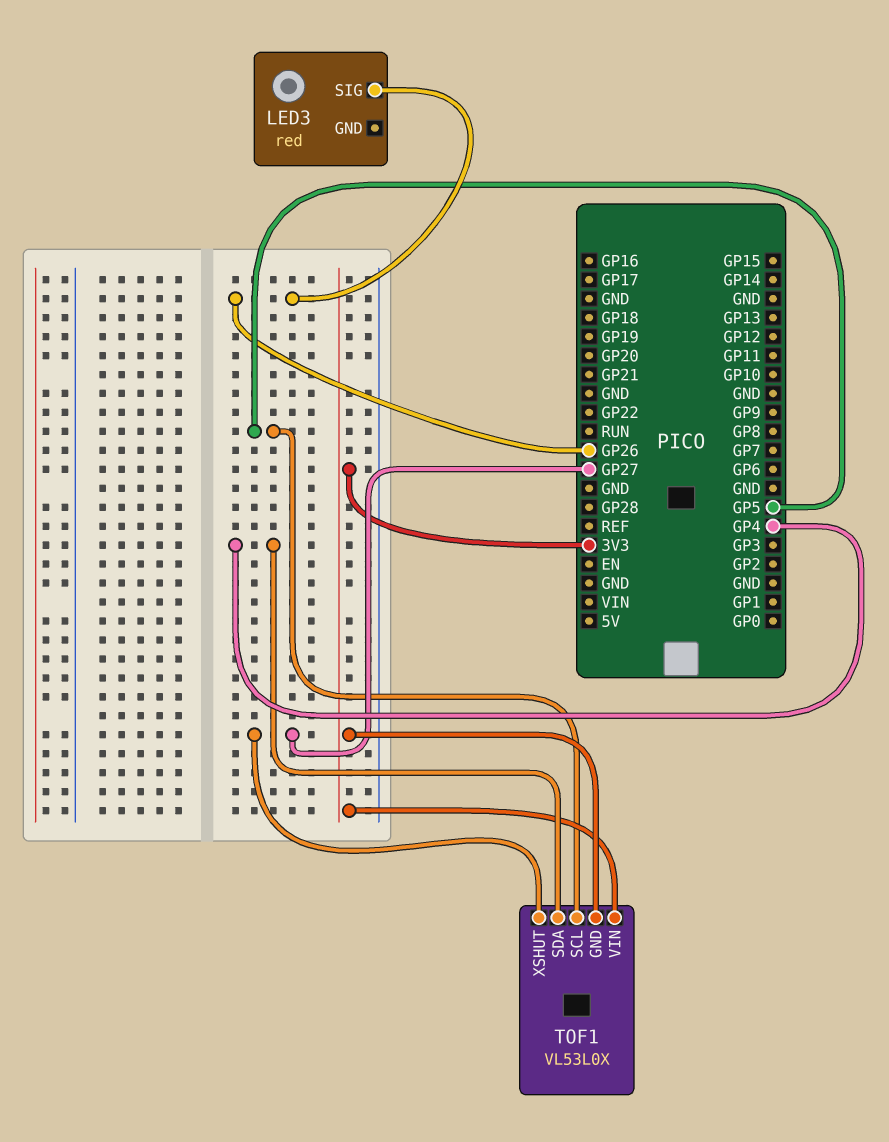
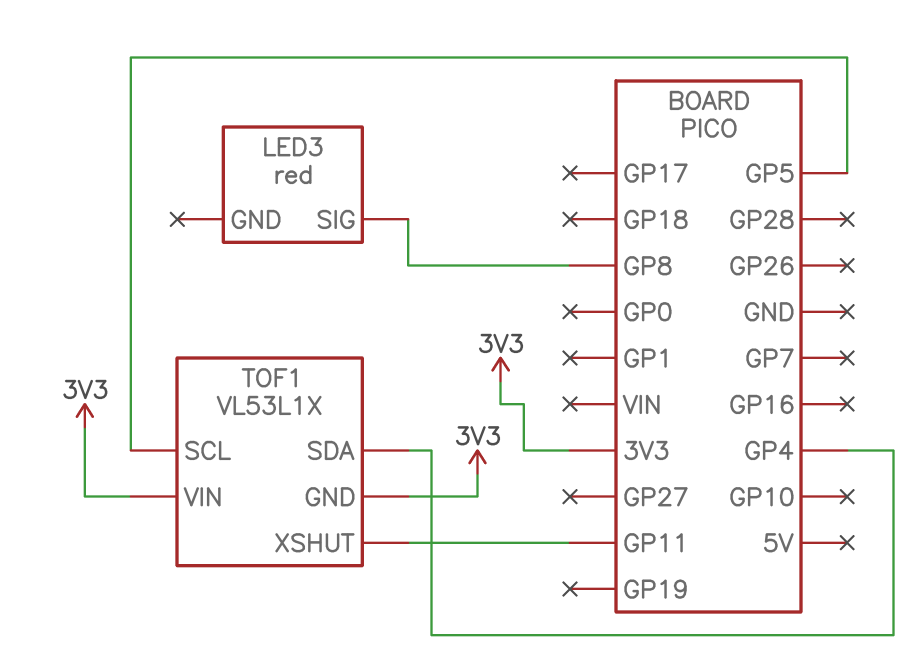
LED3 pin SIG: GP26 -> GP8
TOF1: VL53L0X -> VL53L1X
TOF1 pin XSHUT: GP27 -> GP11

